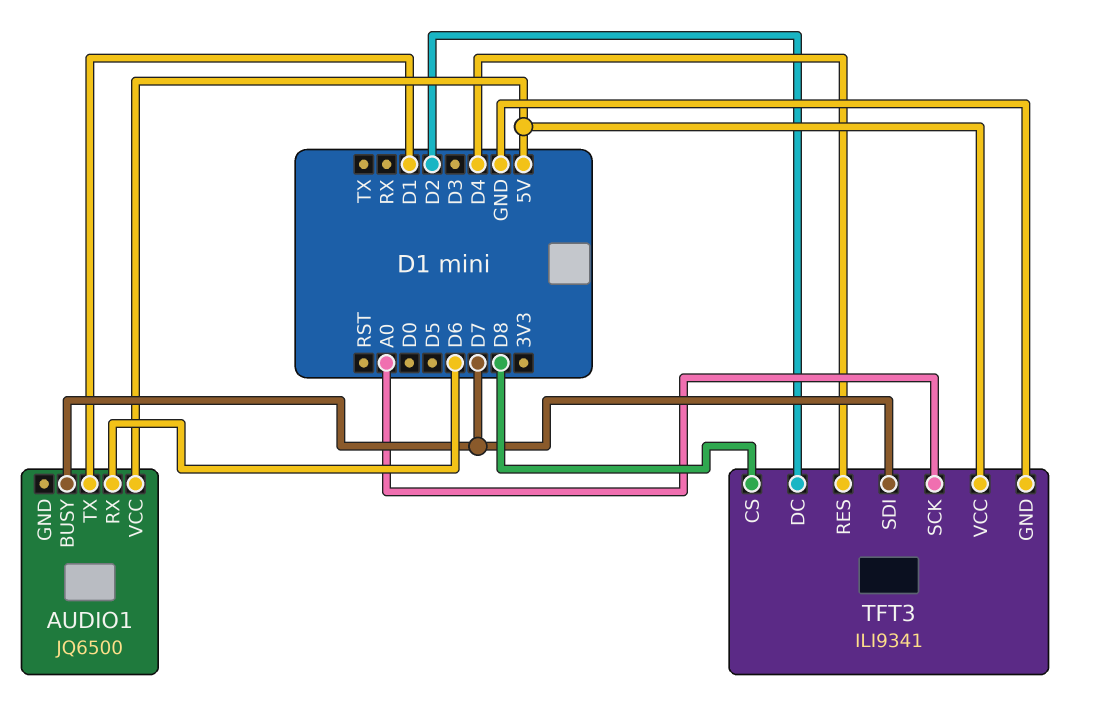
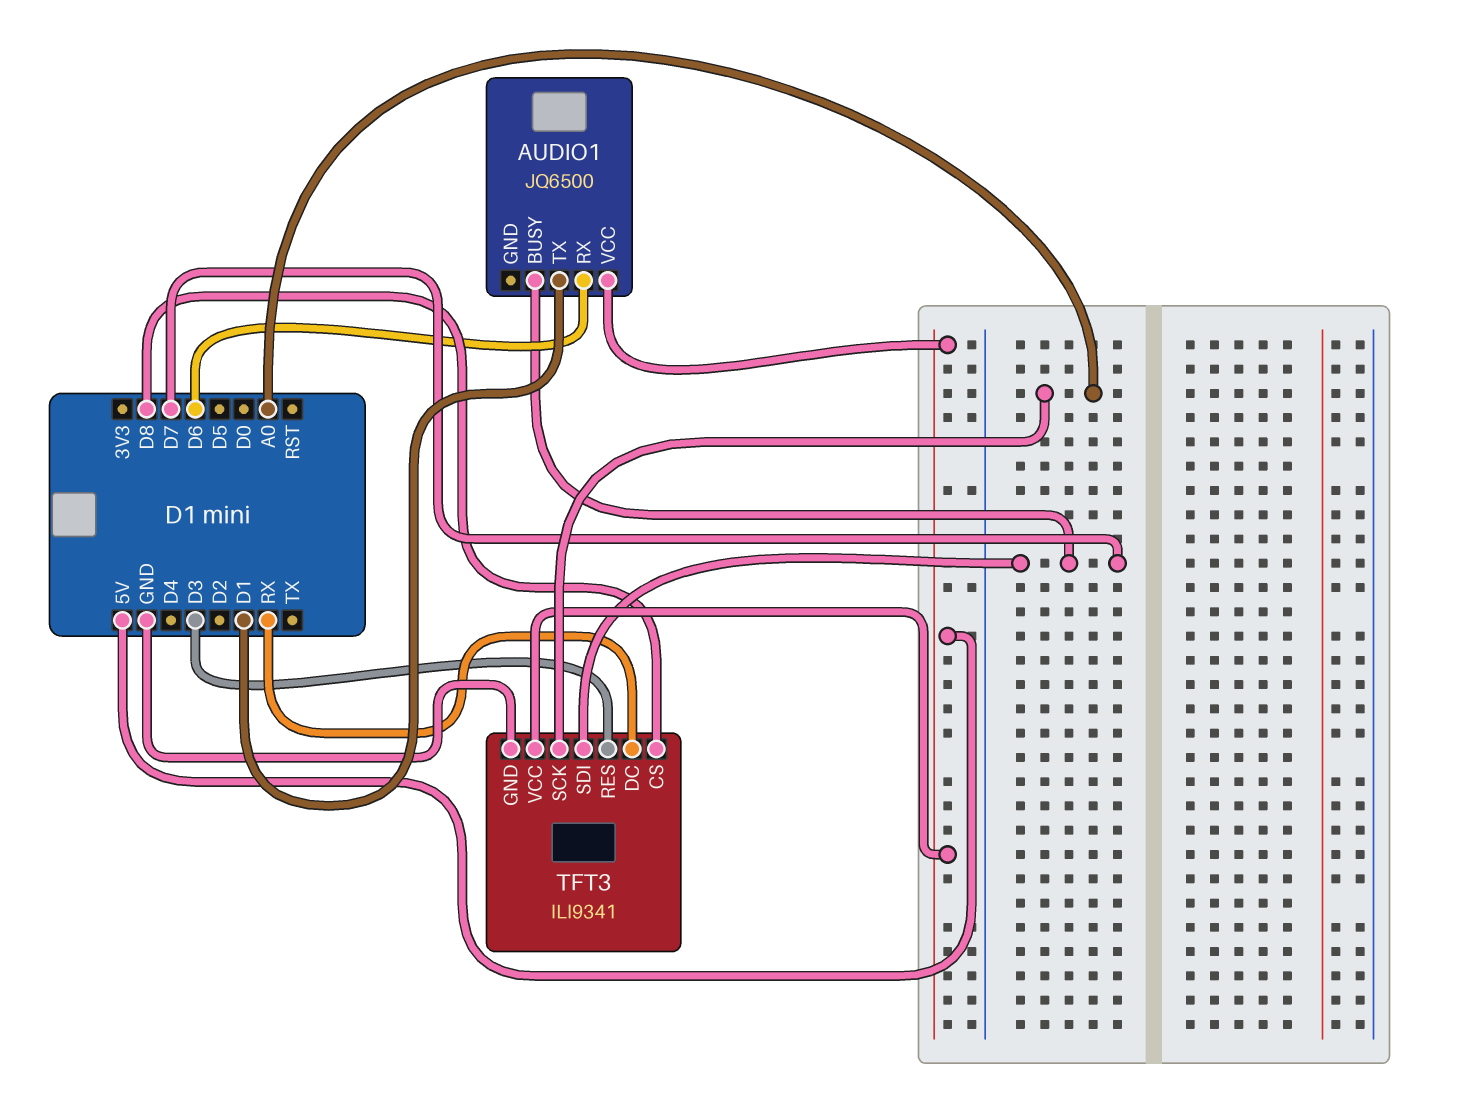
TFT3 pin DC: D2 -> RX
TFT3 pin RES: D4 -> D3

